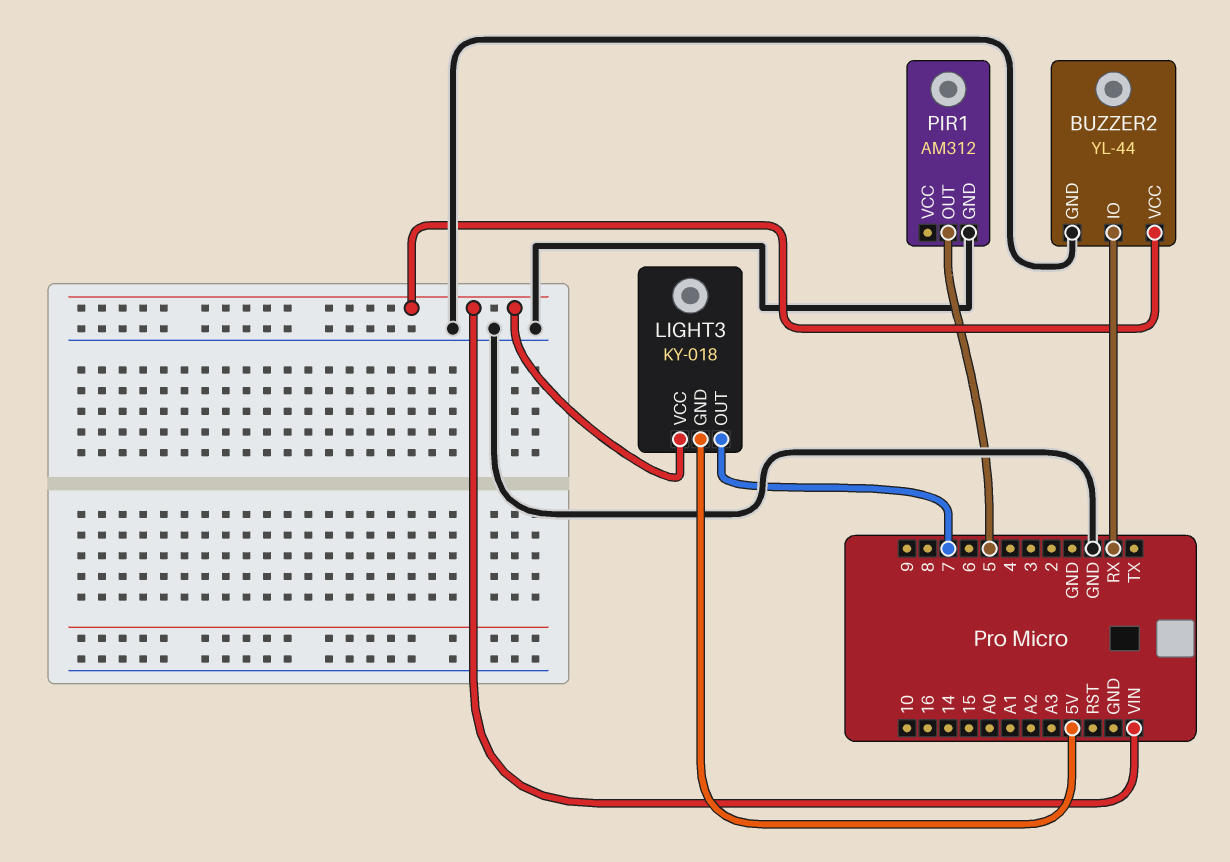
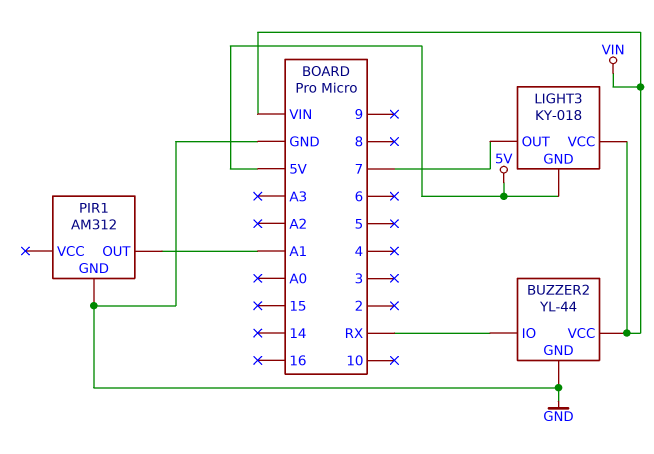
PIR1 pin OUT: 5 -> A1

